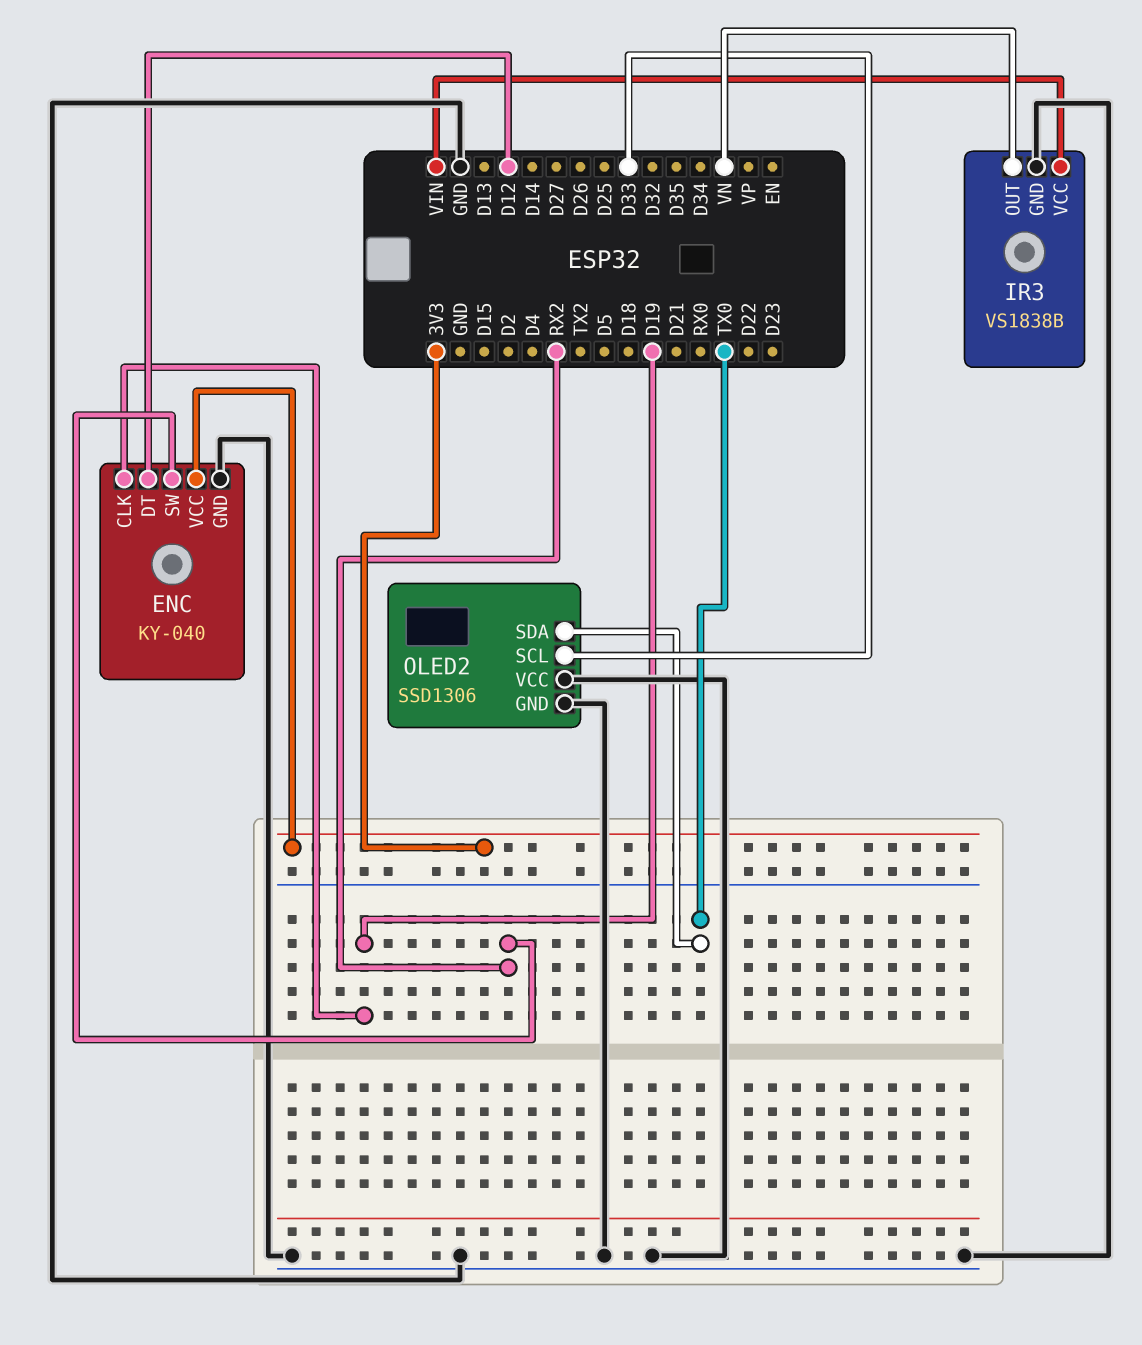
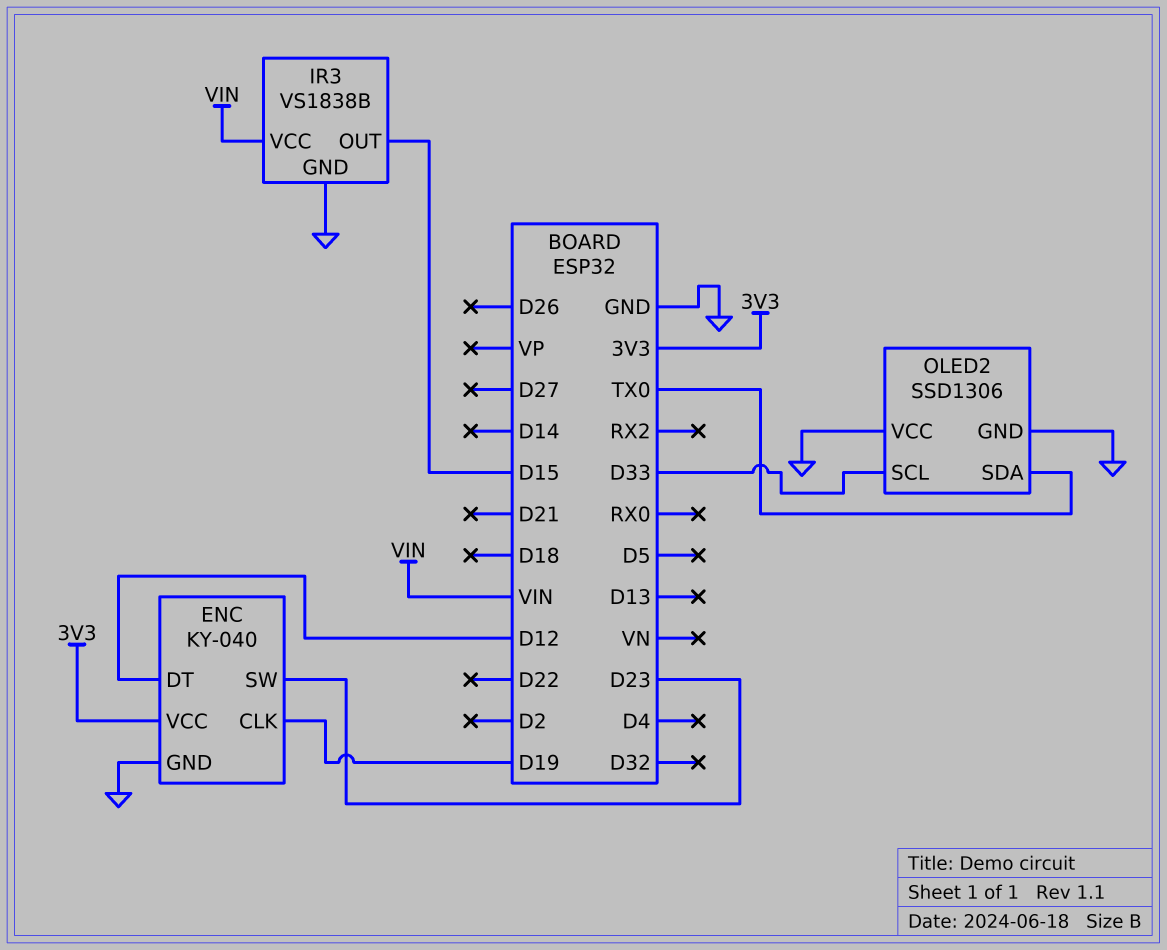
ENC pin SW: RX2 -> D23
IR3 pin OUT: VN -> D15

